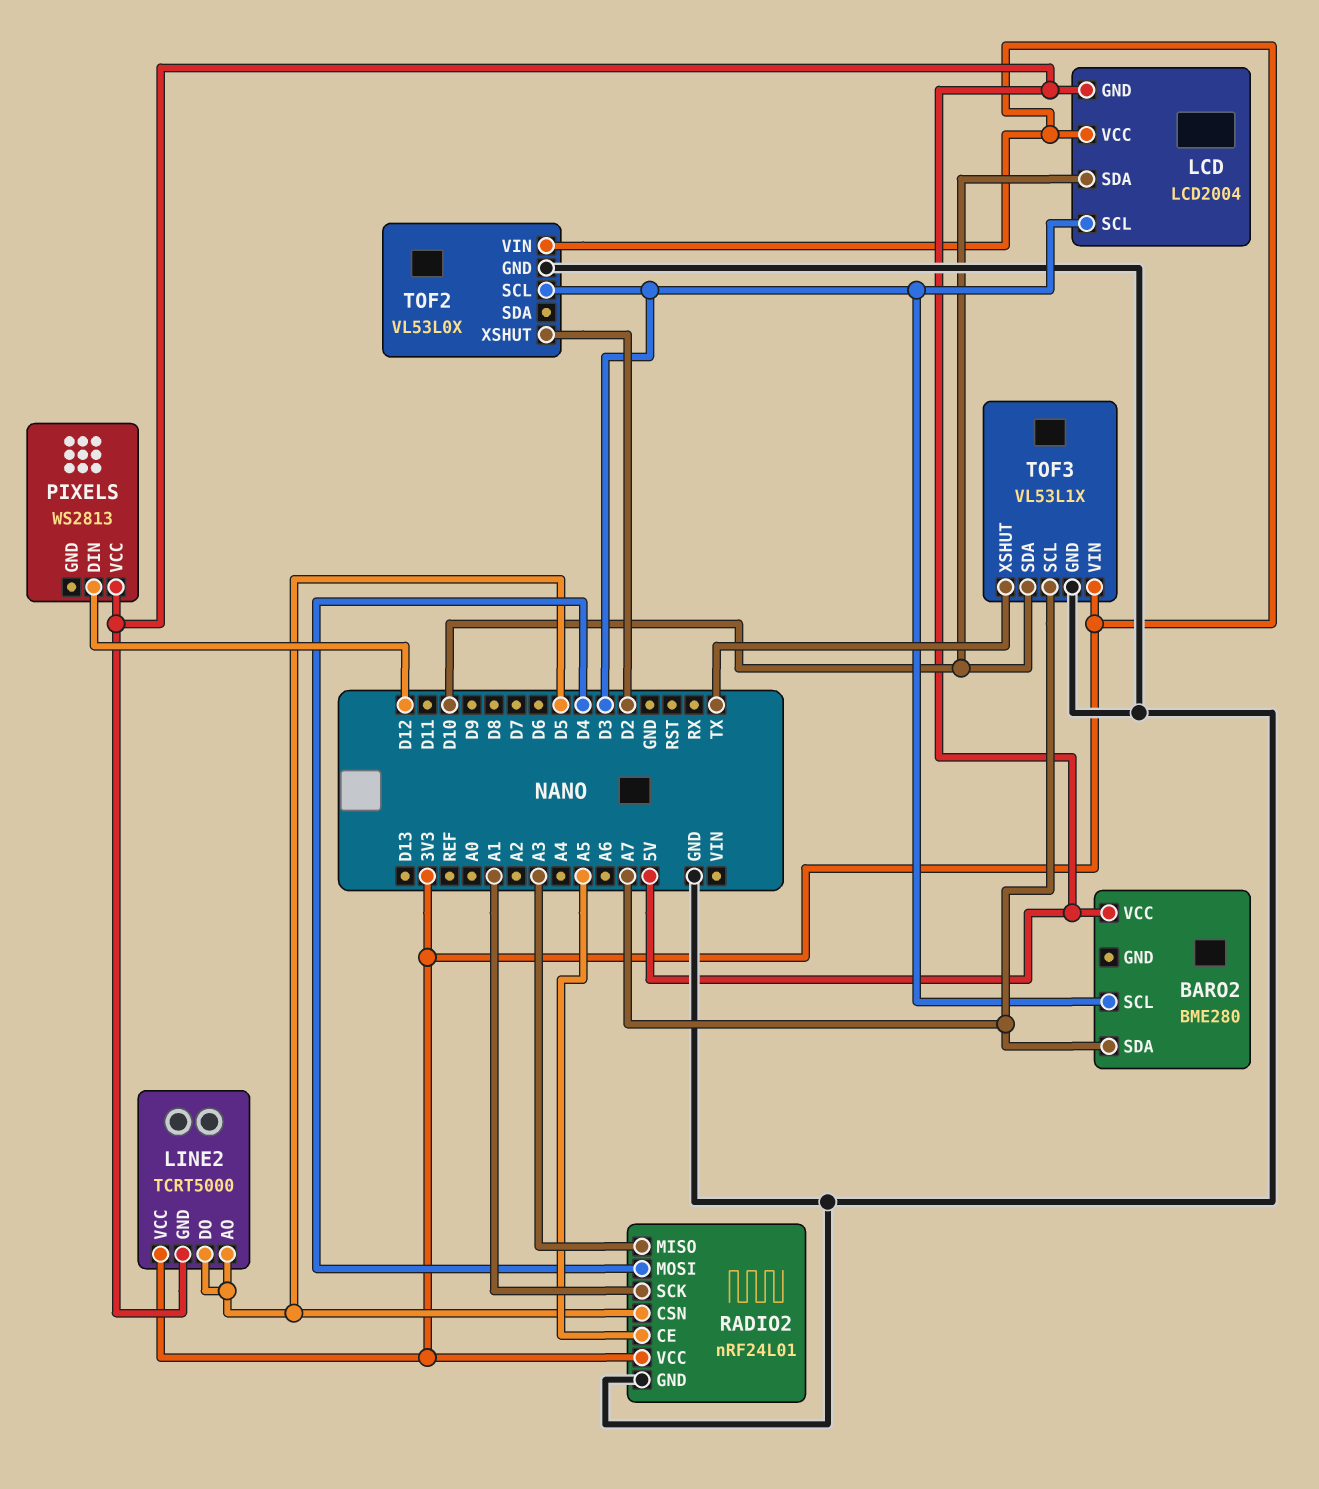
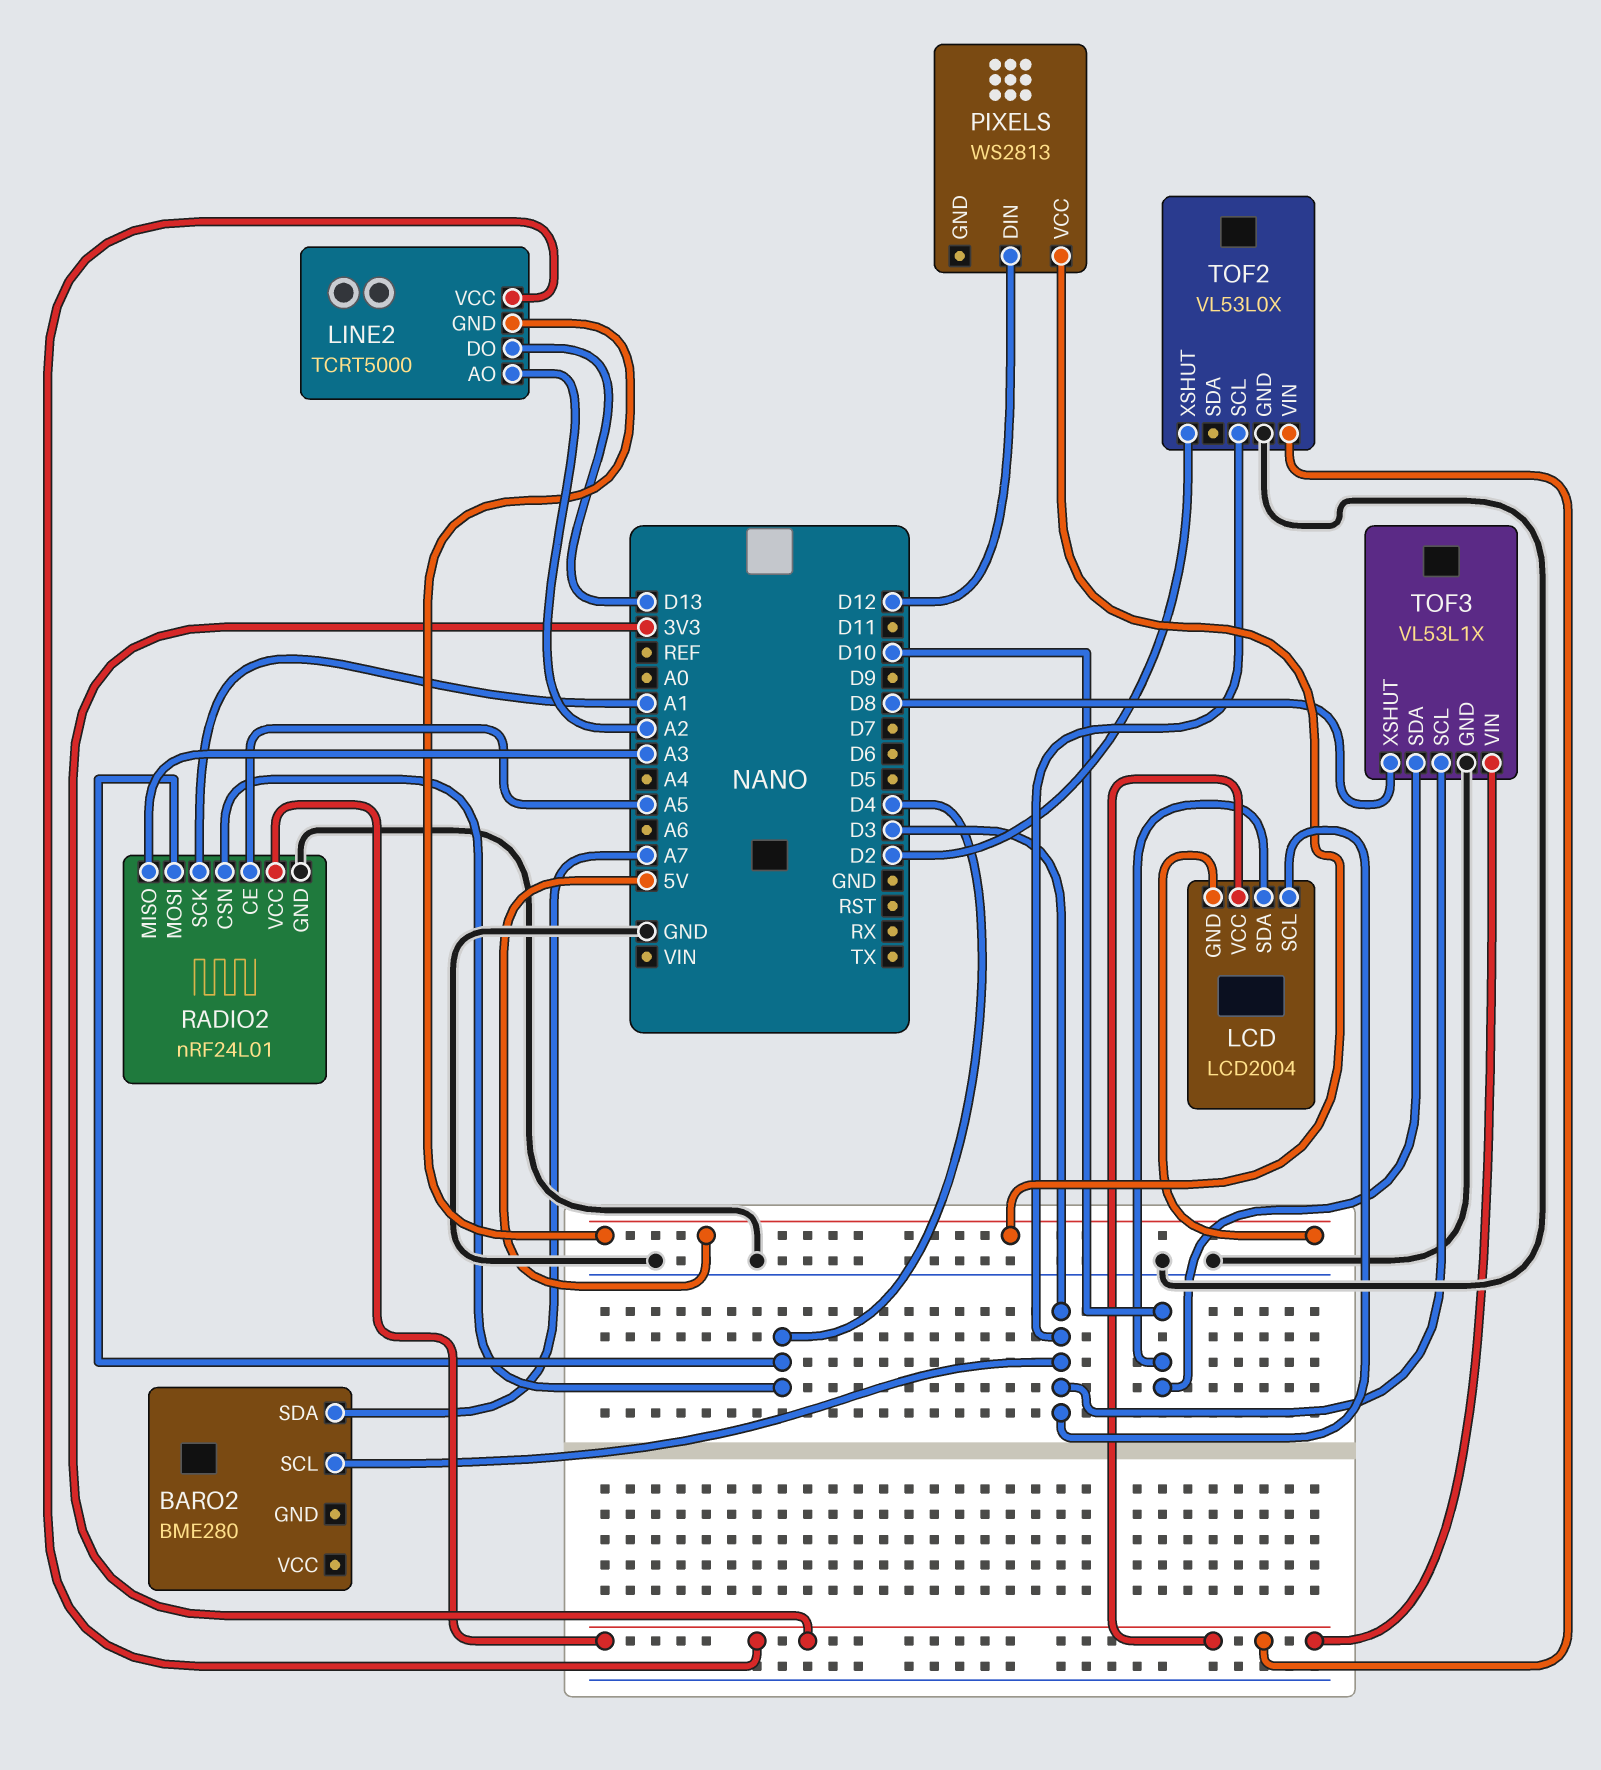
BARO2 pin VCC: 5V -> none
LINE2 pin AO: D5 -> A2
LINE2 pin DO: D5 -> D13
RADIO2 pin CSN: D5 -> D4
TOF3 pin SCL: A7 -> D3
TOF3 pin XSHUT: TX -> D8

